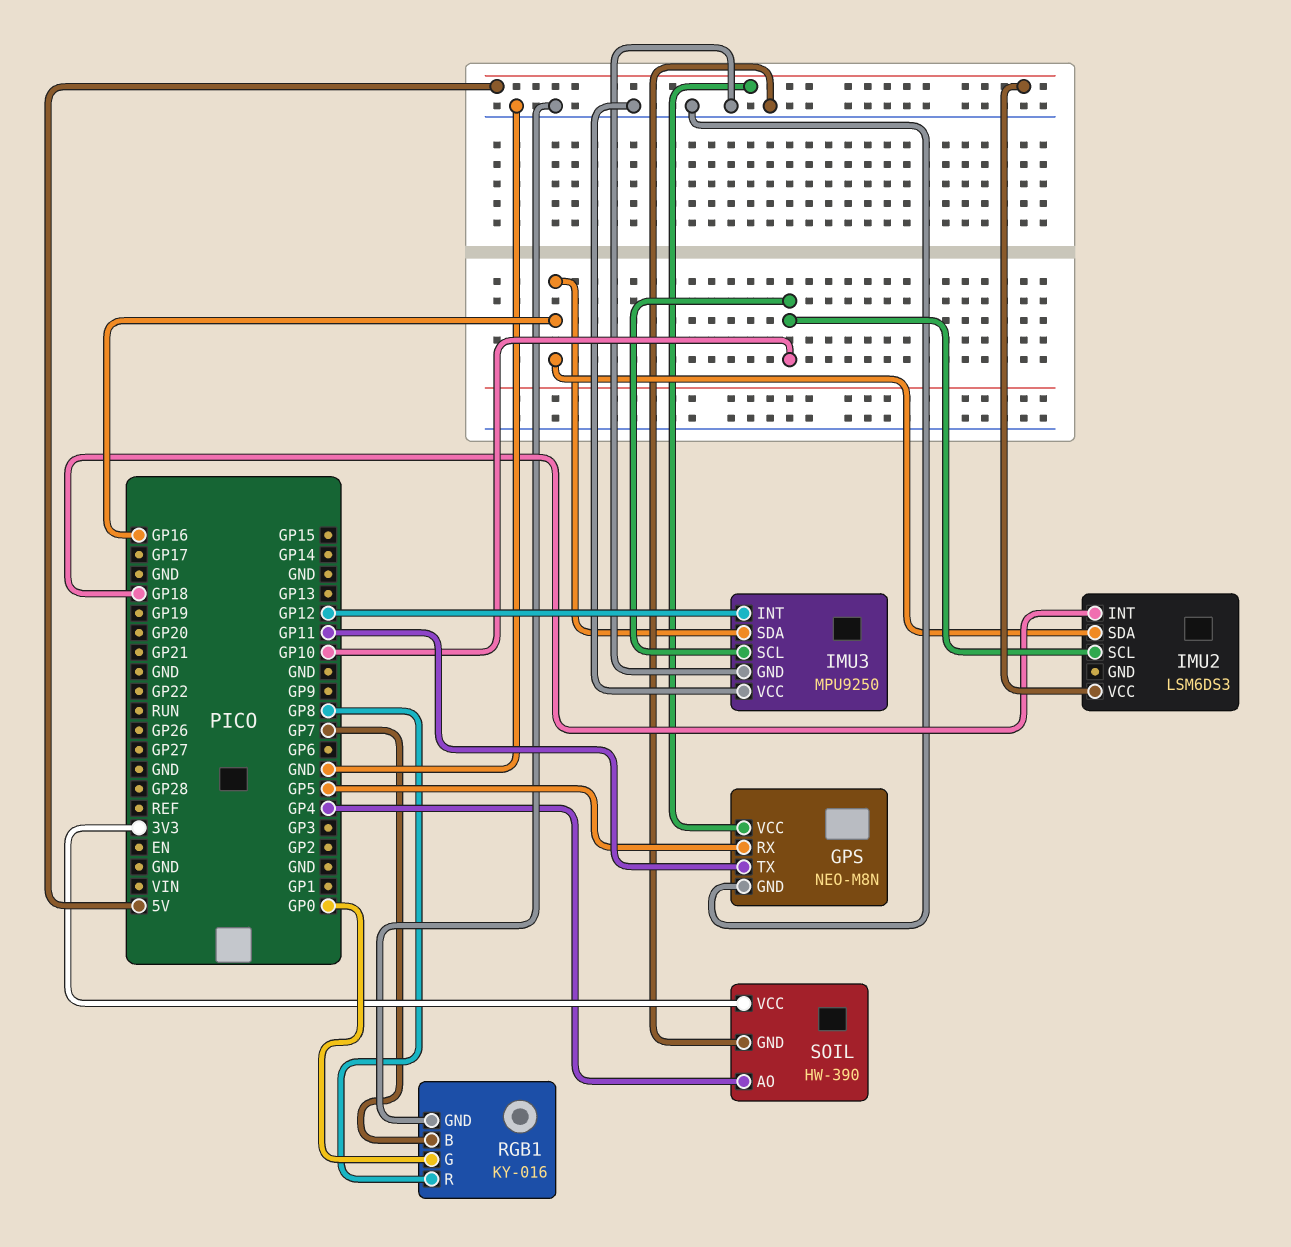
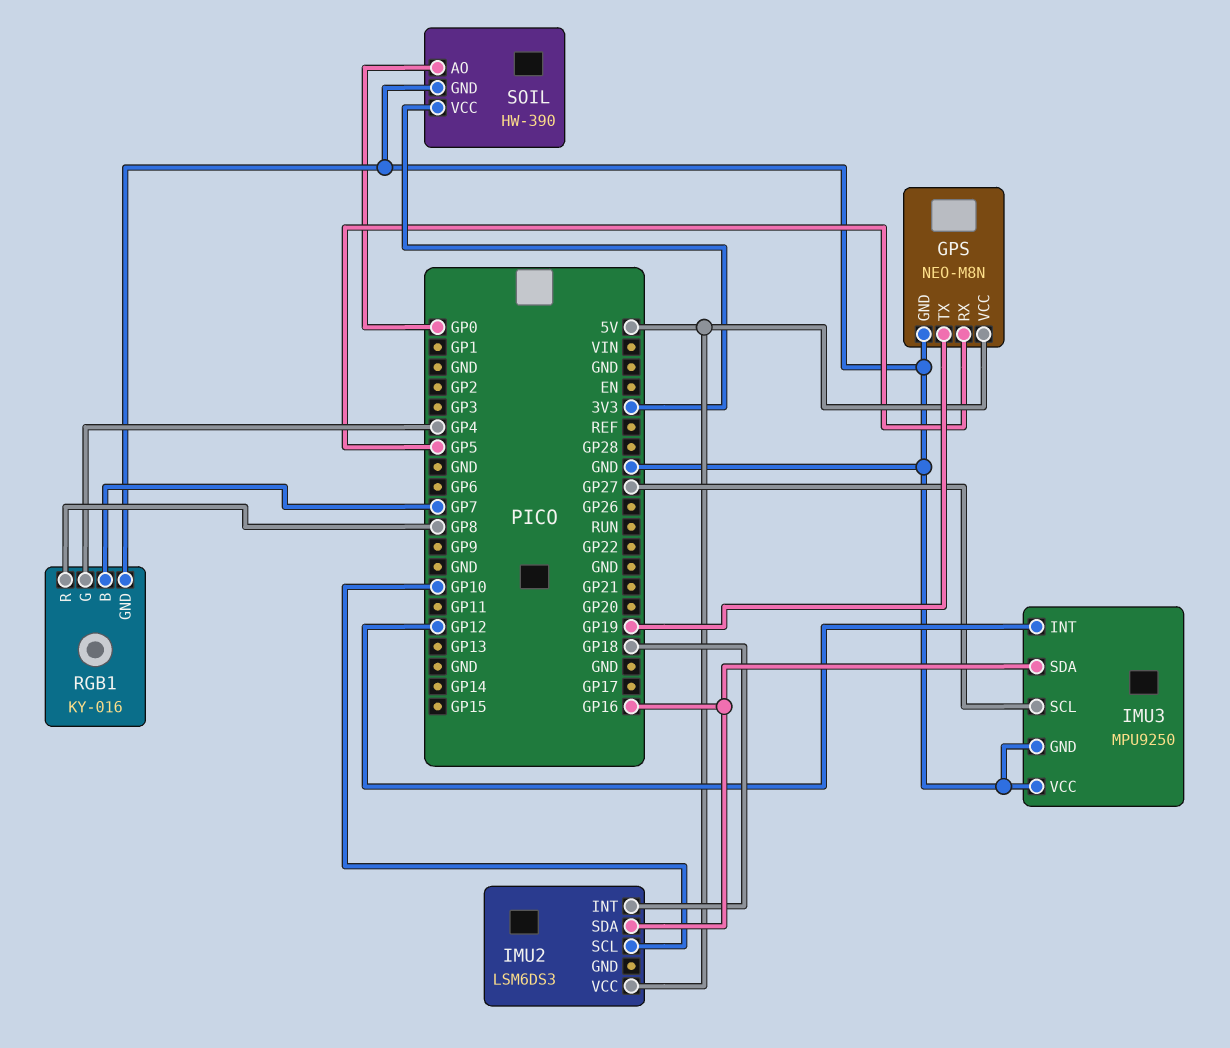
GPS pin TX: GP11 -> GP19
IMU3 pin SCL: GP10 -> GP27
RGB1 pin G: GP0 -> GP4
SOIL pin AO: GP4 -> GP0

